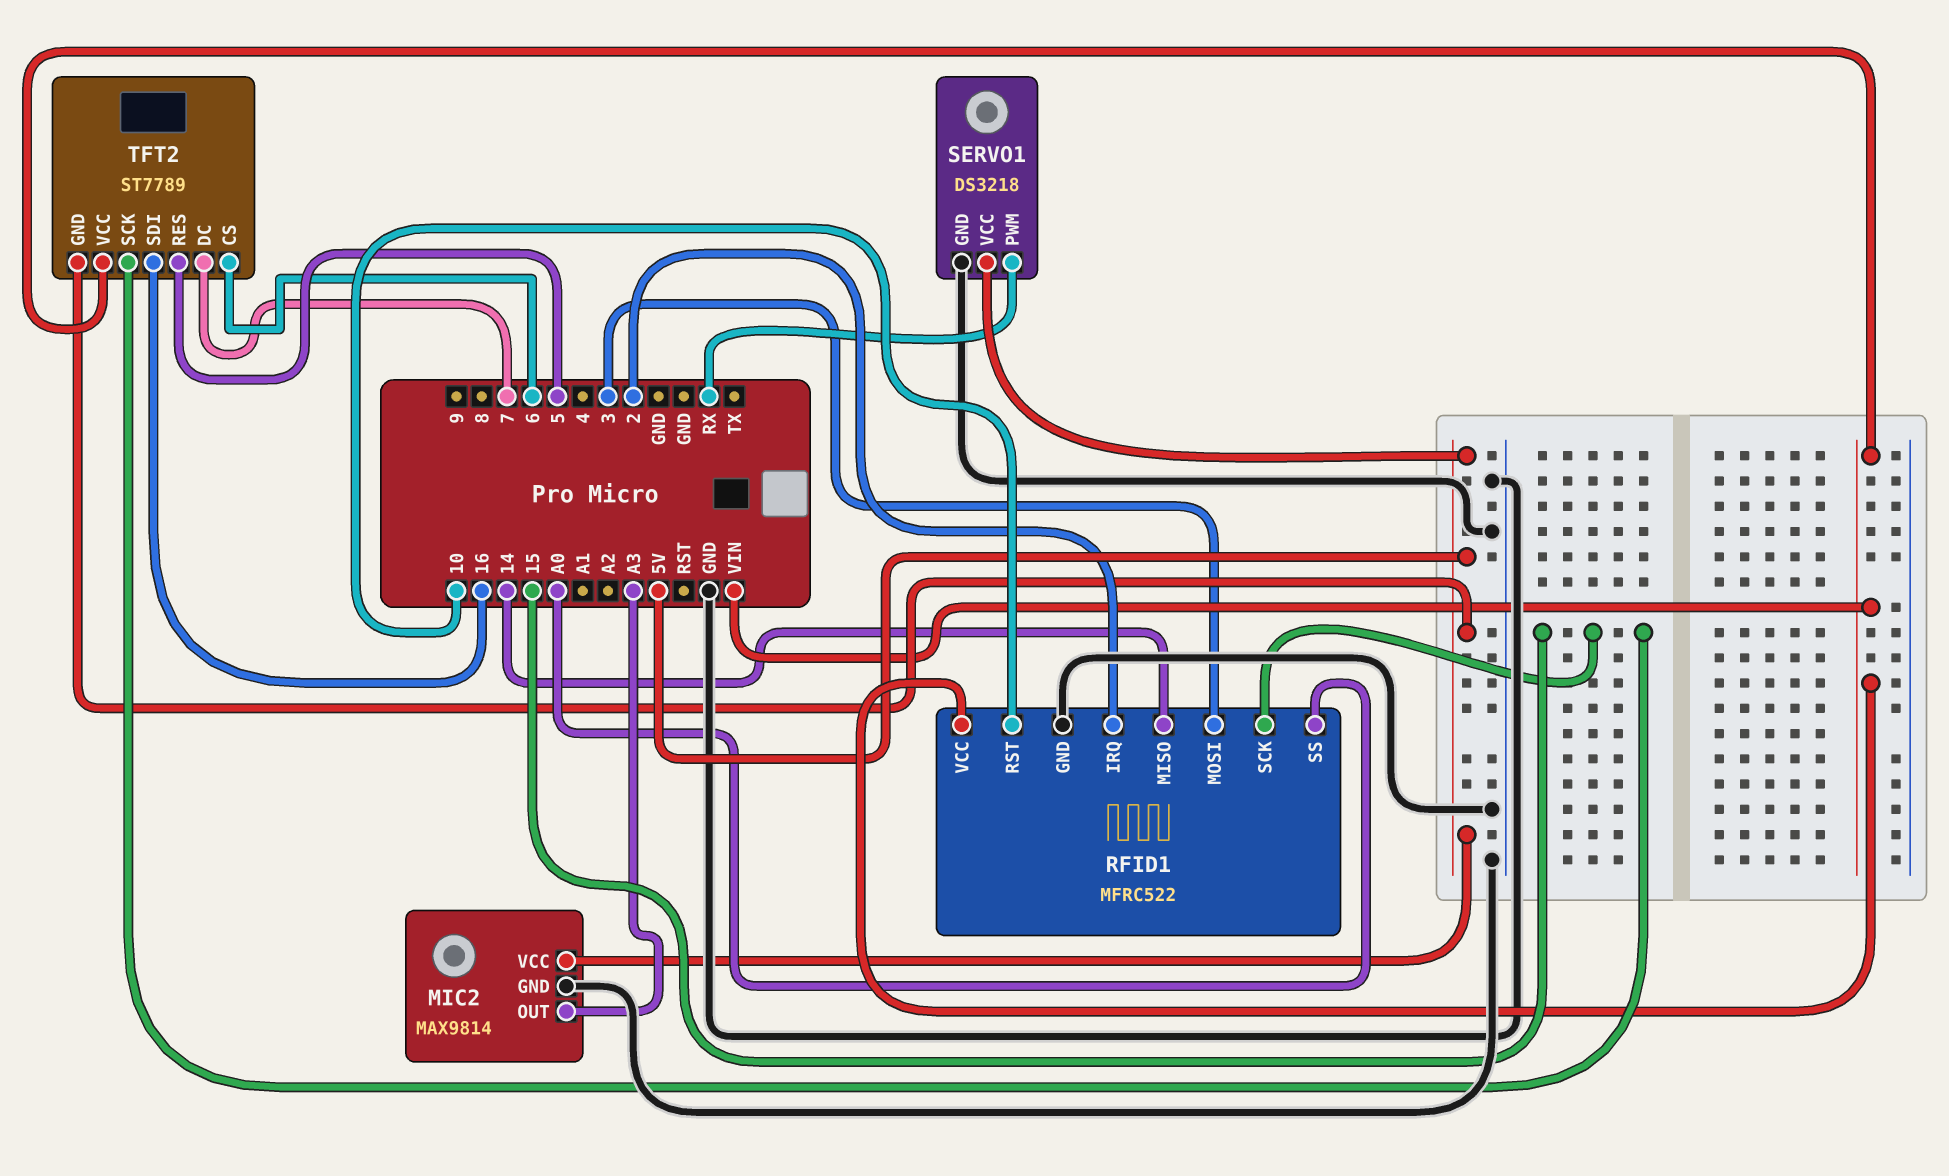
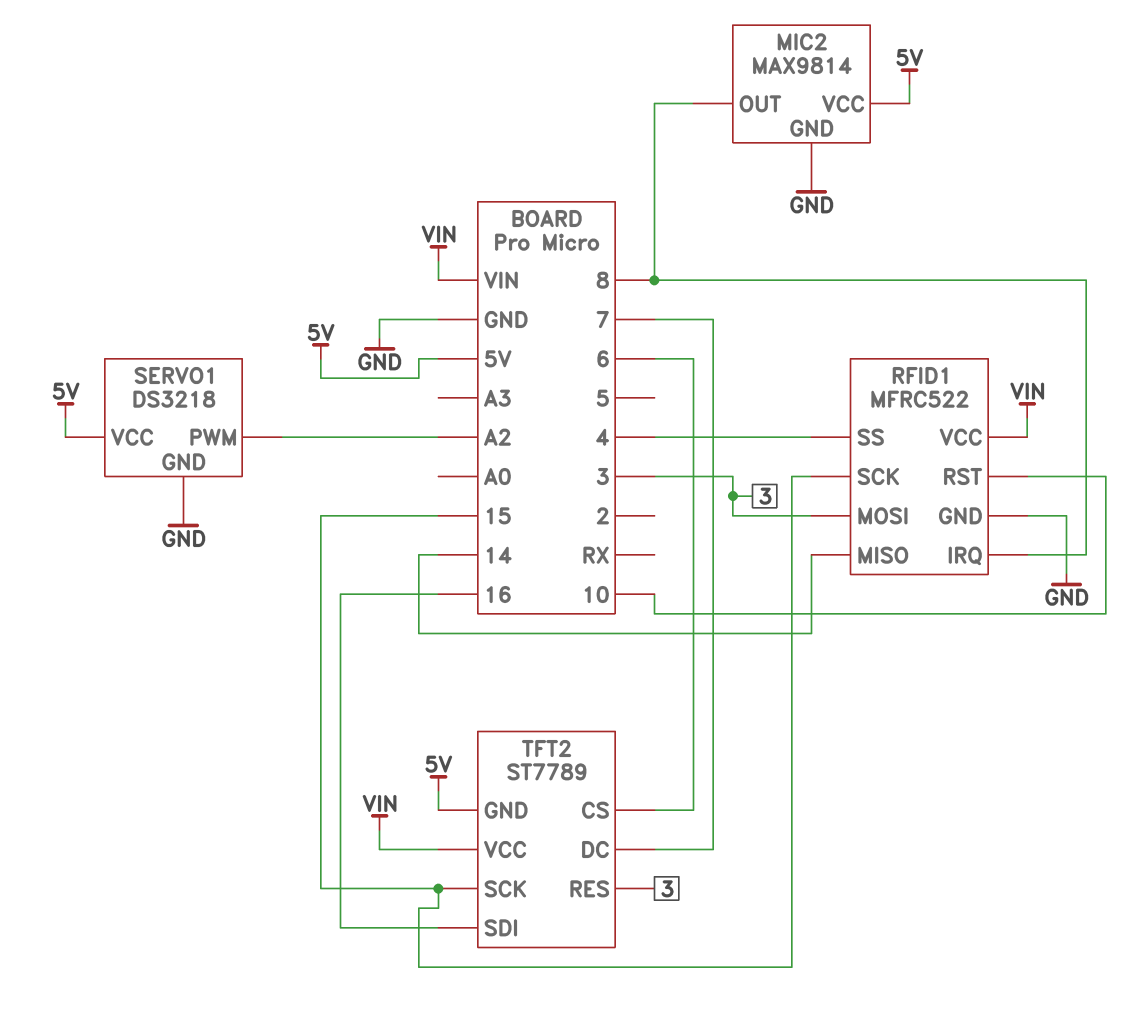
MIC2 pin OUT: A3 -> 8
RFID1 pin IRQ: 2 -> 8
RFID1 pin SS: A0 -> 4
SERVO1 pin PWM: RX -> A2
TFT2 pin RES: 5 -> 3

